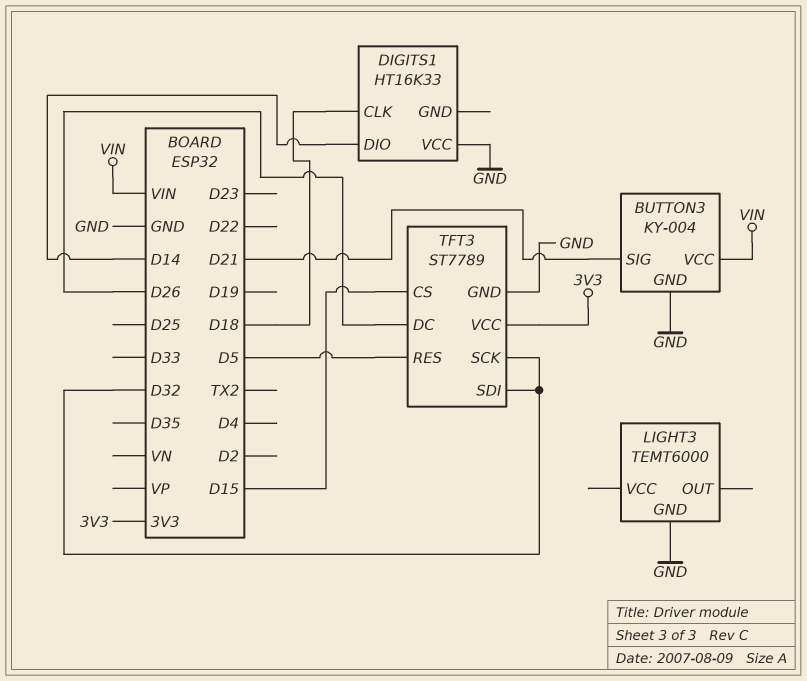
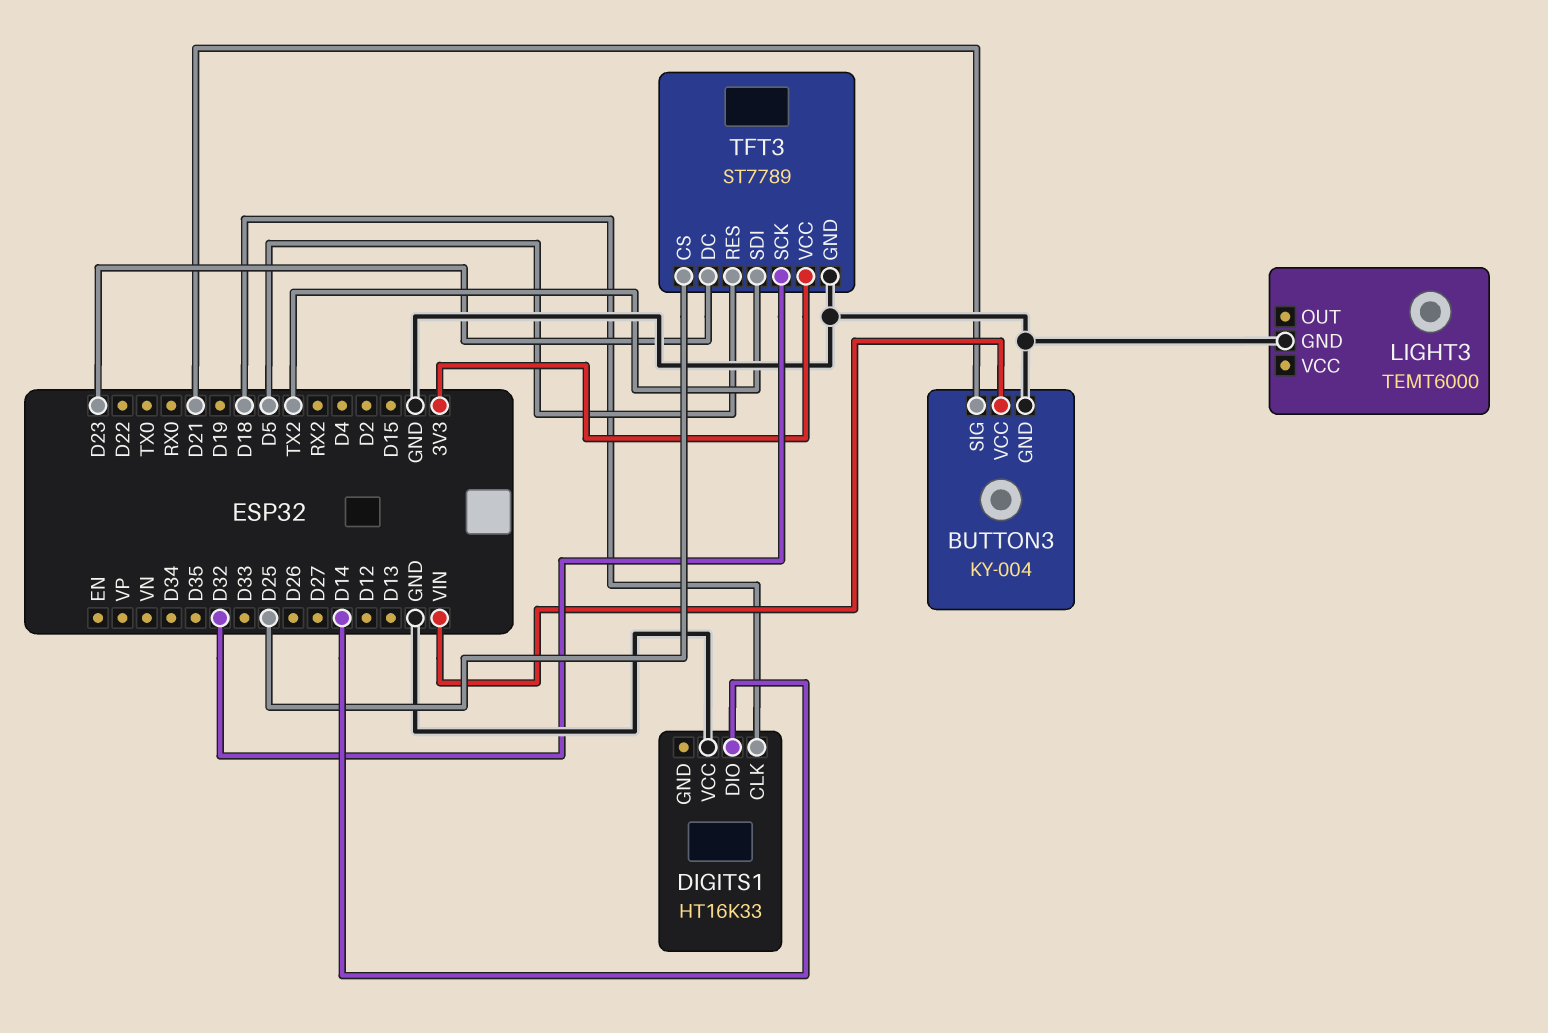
TFT3 pin CS: D15 -> D25
TFT3 pin DC: D26 -> D23
TFT3 pin SDI: D32 -> TX2

